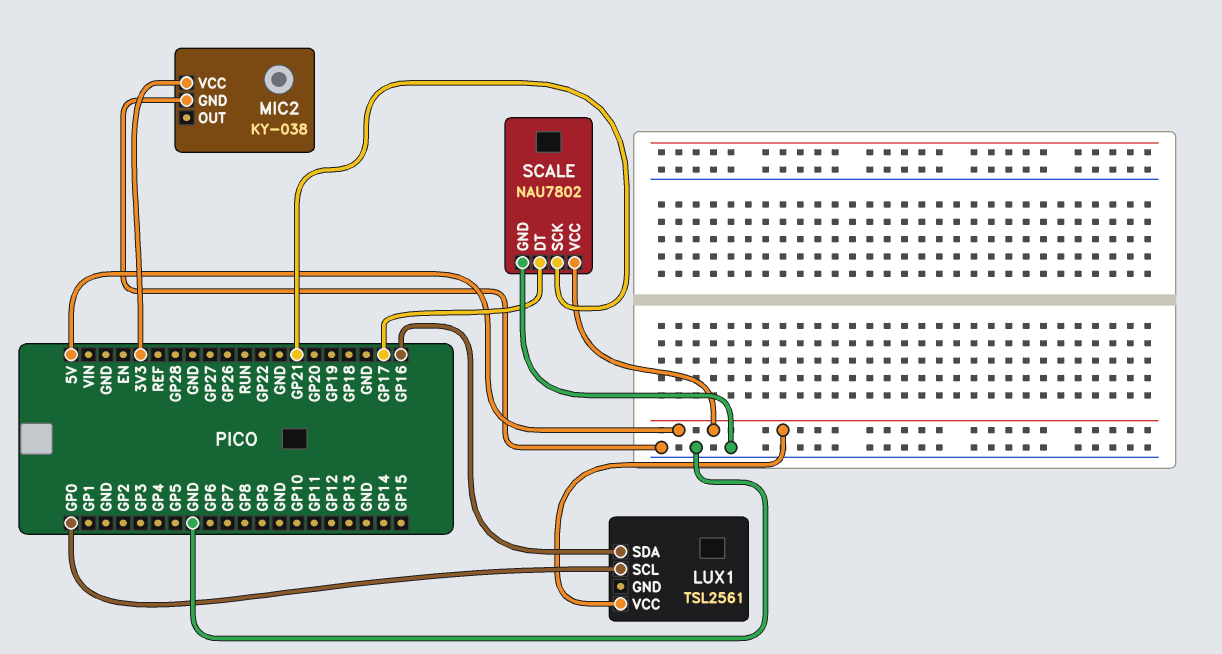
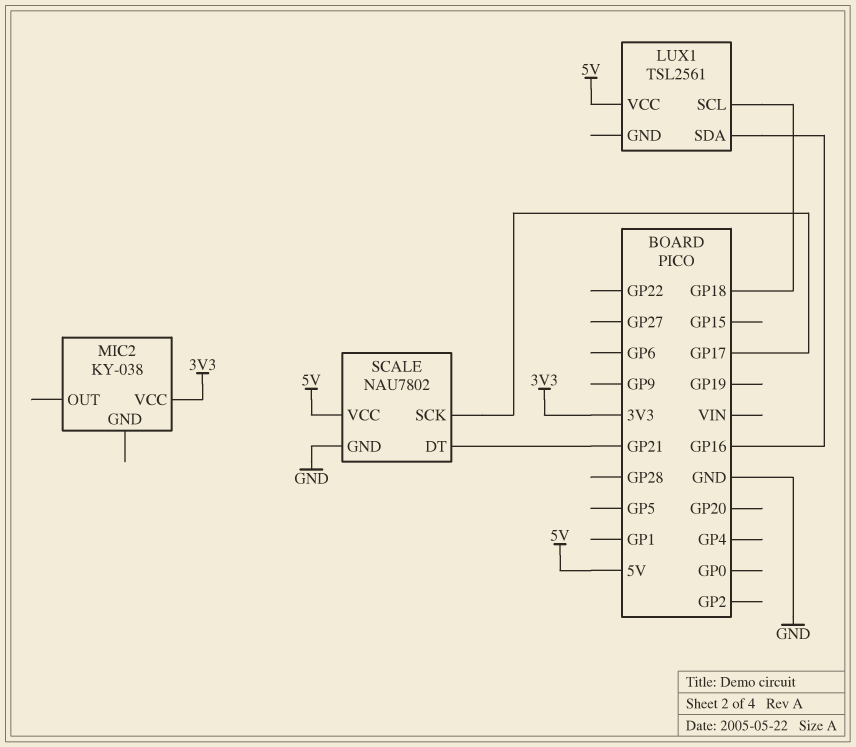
LUX1 pin SCL: GP0 -> GP18
MIC2 pin GND: GND -> none
SCALE pin DT: GP17 -> GP21
SCALE pin SCK: GP21 -> GP17

